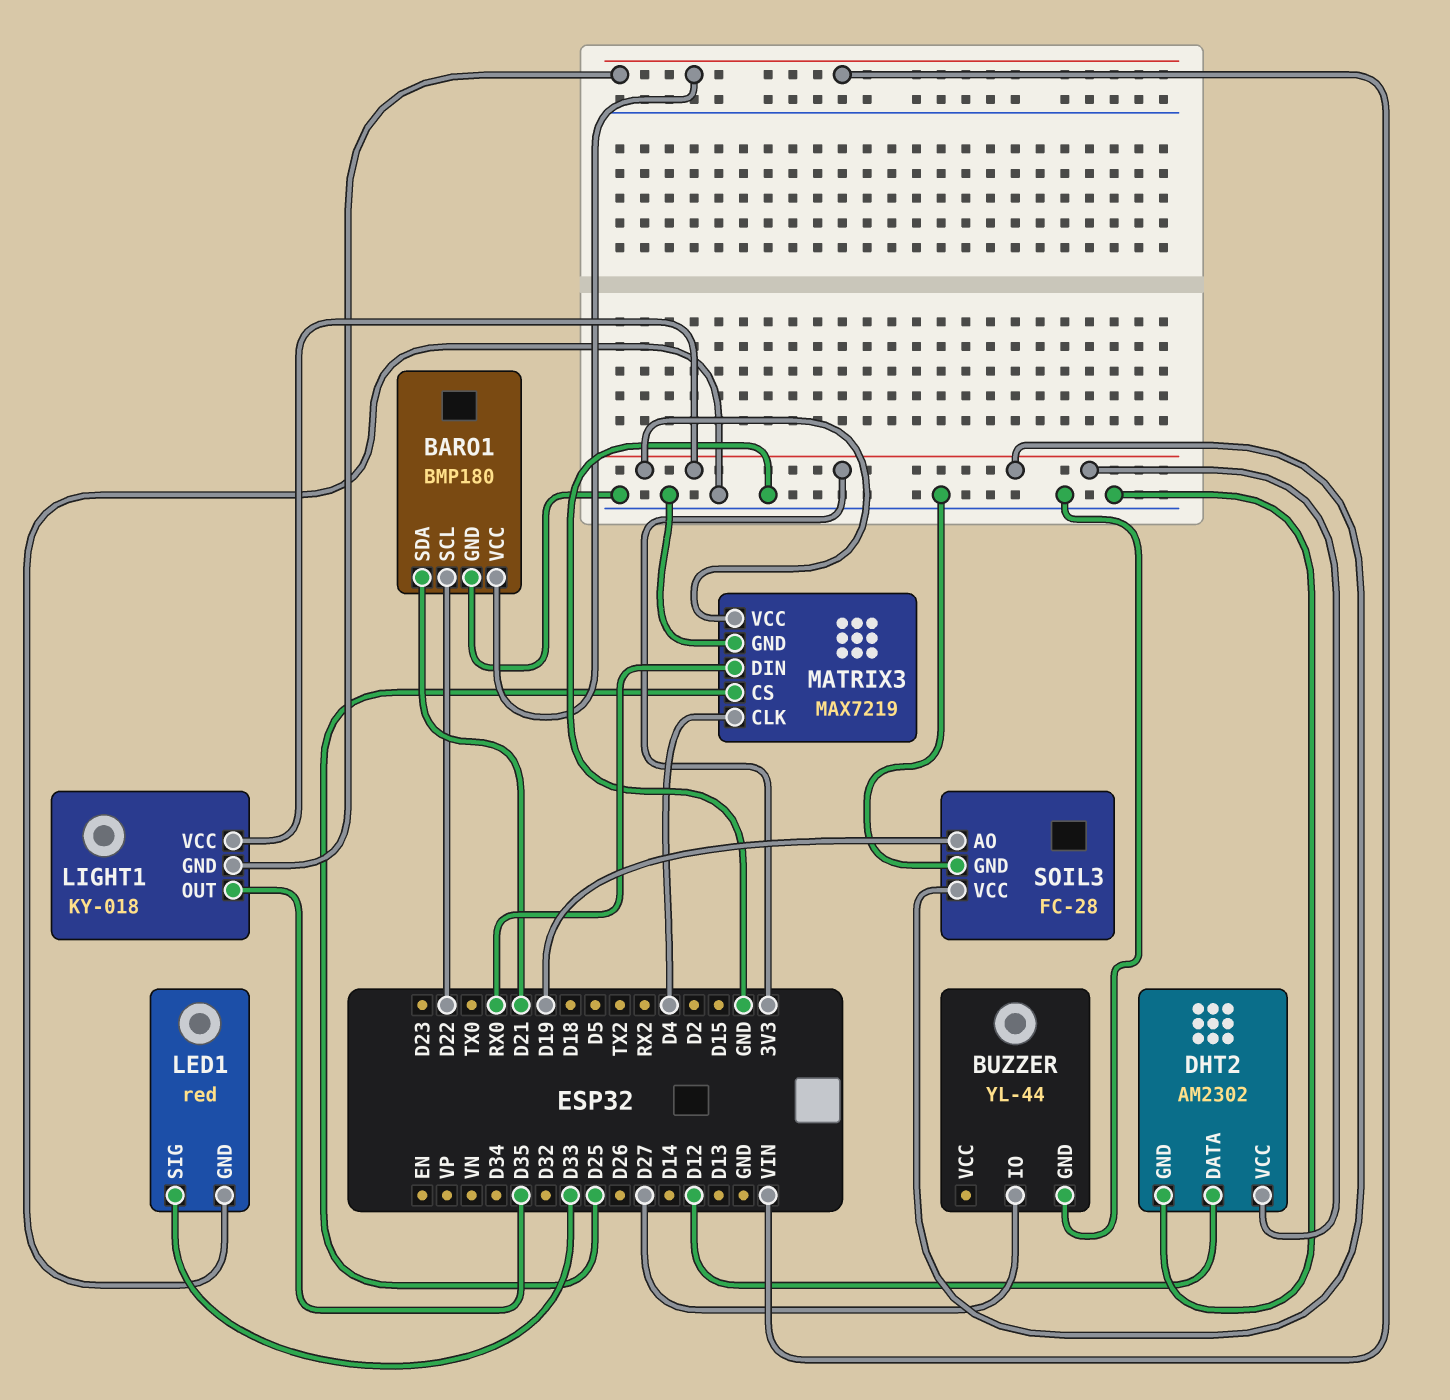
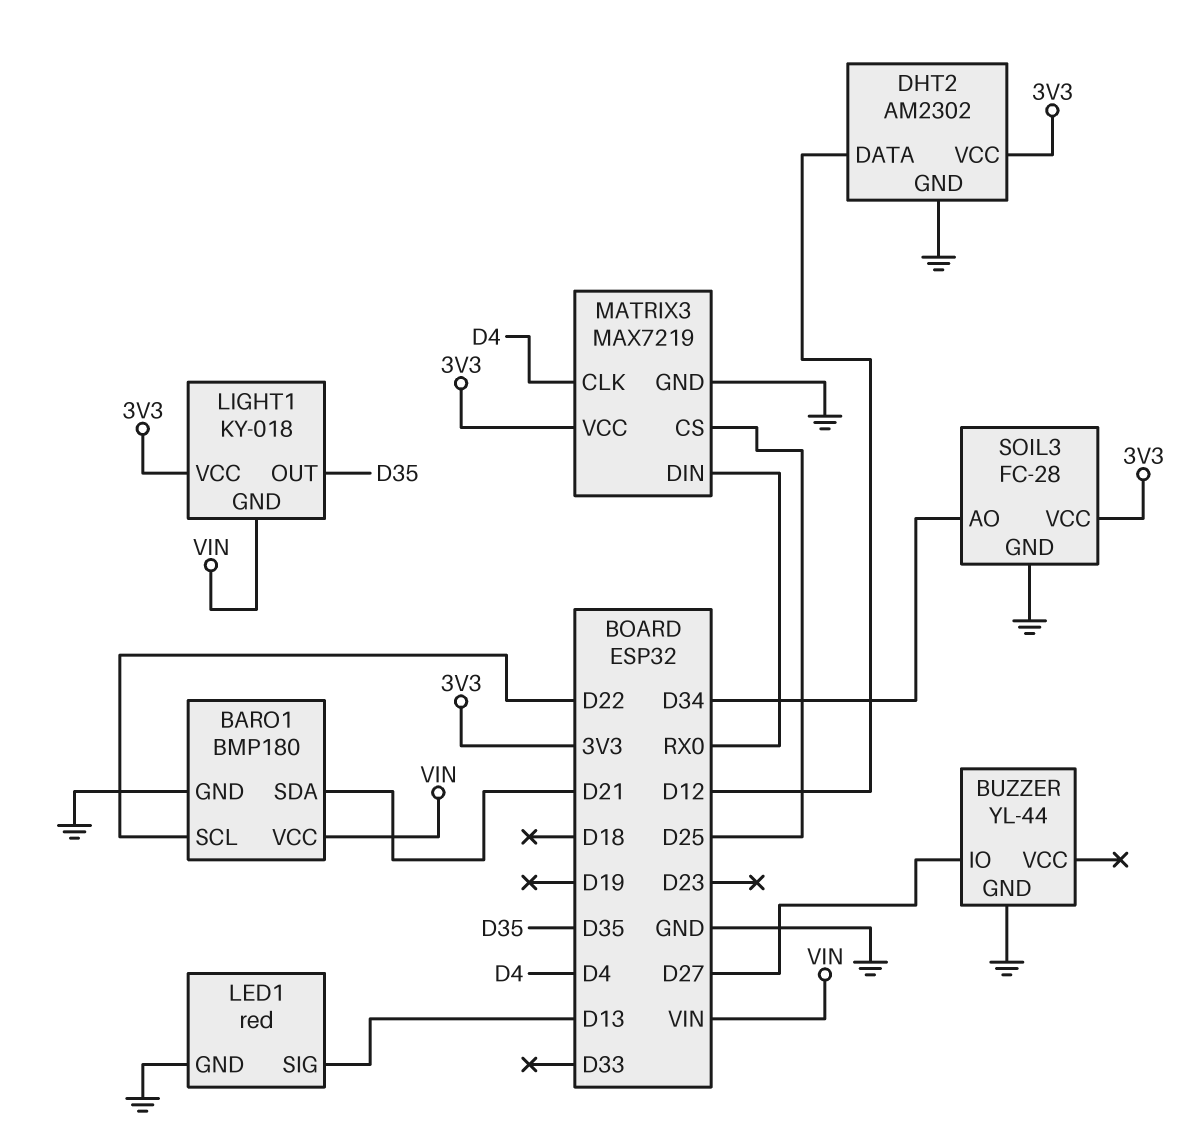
LED1 pin SIG: D33 -> D13
SOIL3 pin AO: D19 -> D34

